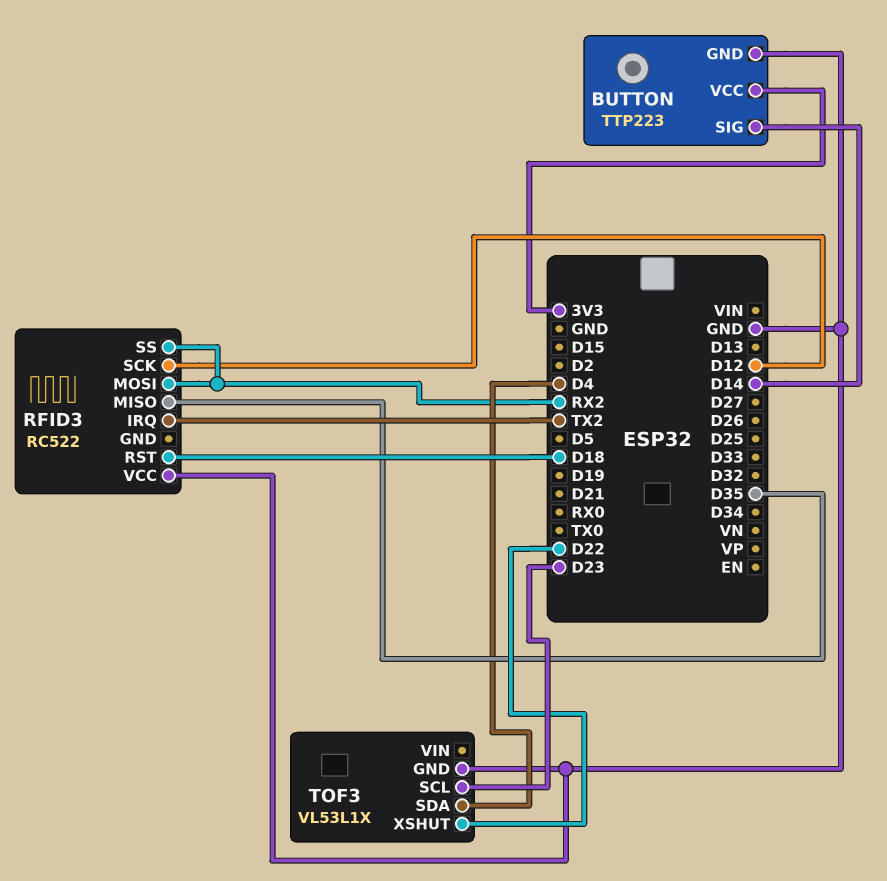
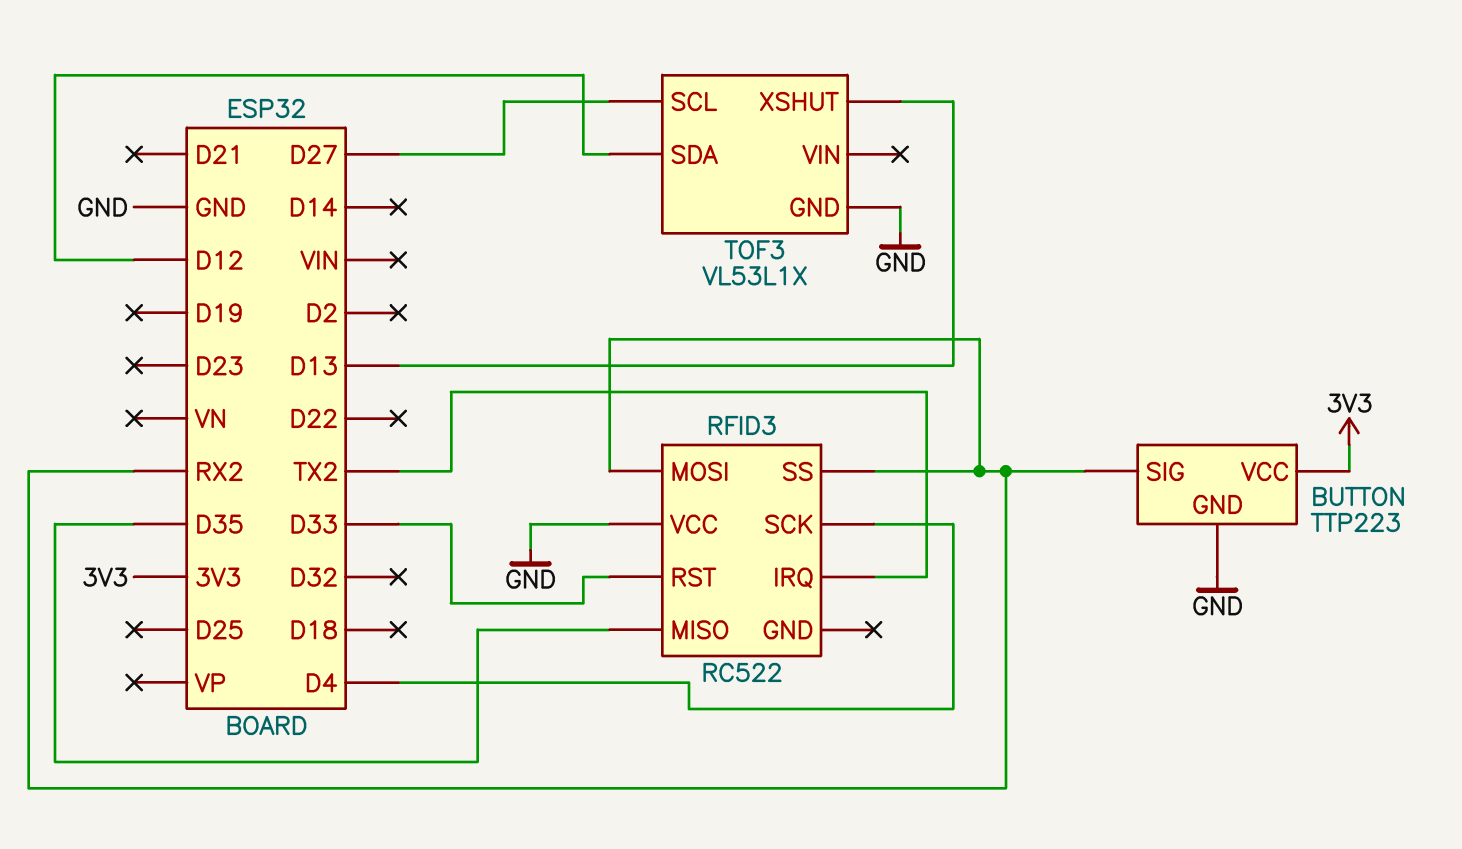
BUTTON pin SIG: D14 -> RX2
RFID3 pin RST: D18 -> D33
RFID3 pin SCK: D12 -> D4
TOF3 pin SCL: D23 -> D27
TOF3 pin SDA: D4 -> D12
TOF3 pin XSHUT: D22 -> D13

